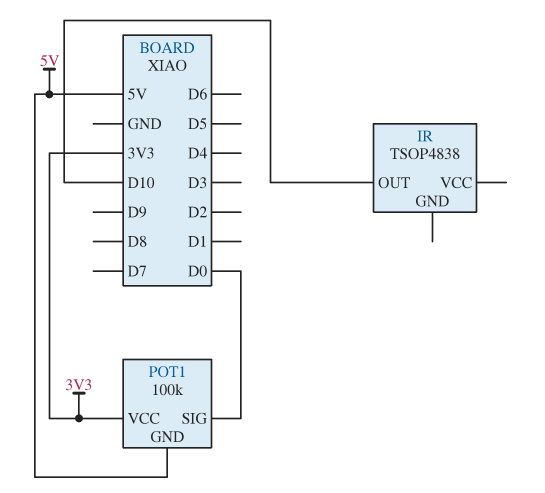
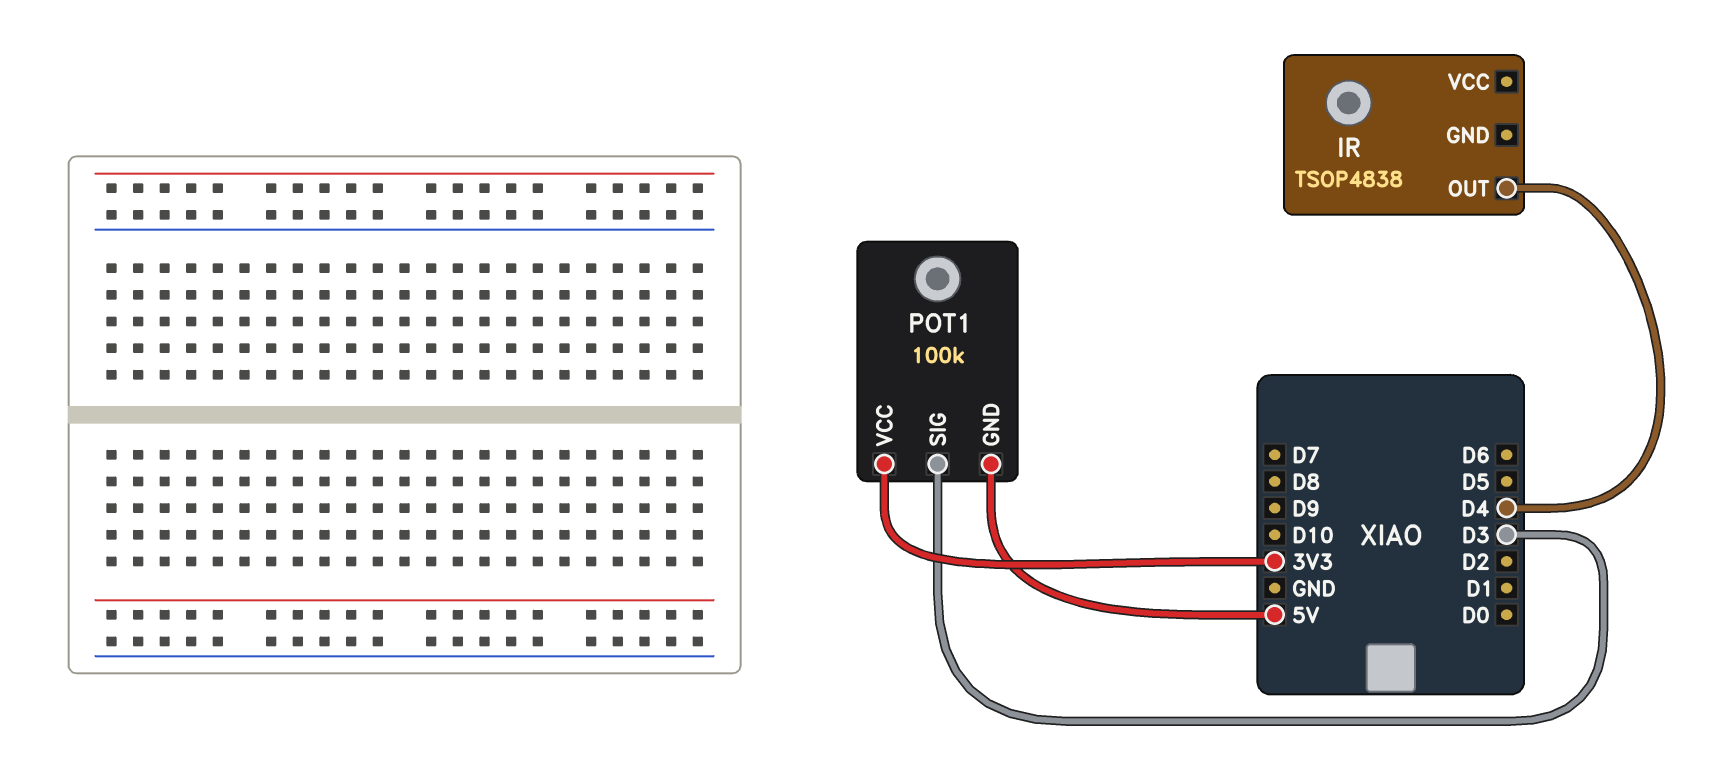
IR pin OUT: D10 -> D4
POT1 pin SIG: D0 -> D3

